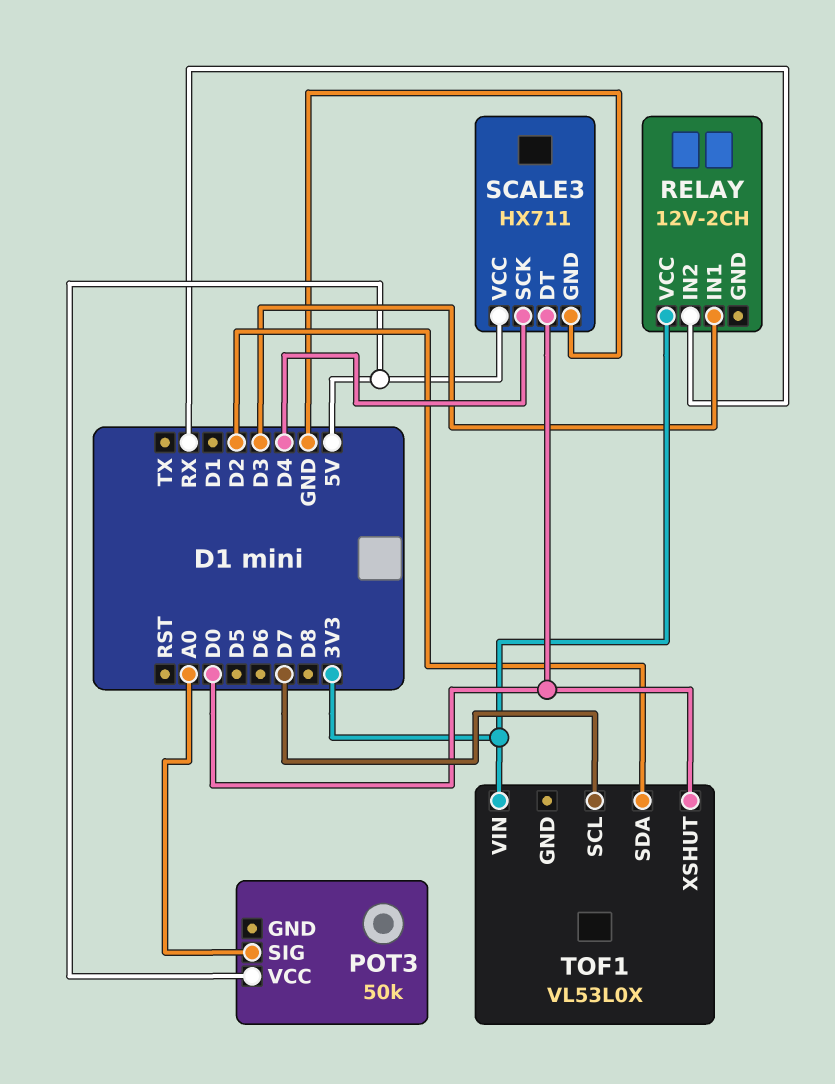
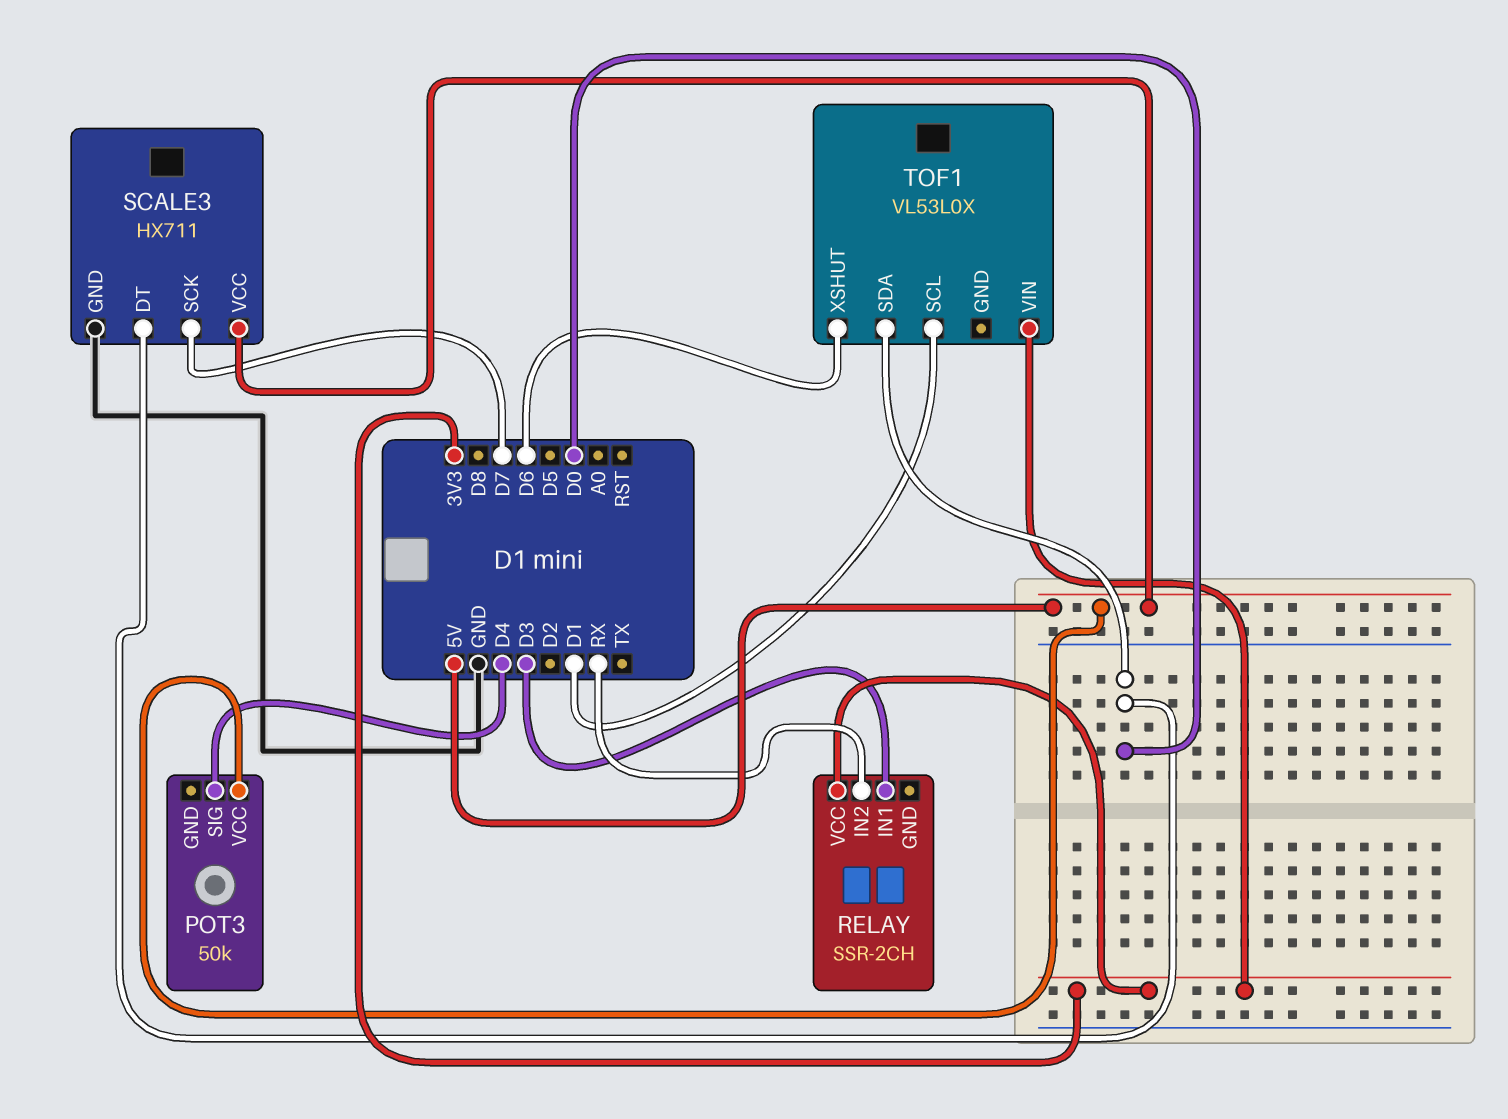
POT3 pin SIG: A0 -> D4
RELAY: 12V-2CH -> SSR-2CH
SCALE3 pin SCK: D4 -> D7
TOF1 pin SCL: D7 -> D1
TOF1 pin SDA: D2 -> D0
TOF1 pin XSHUT: D0 -> D6

